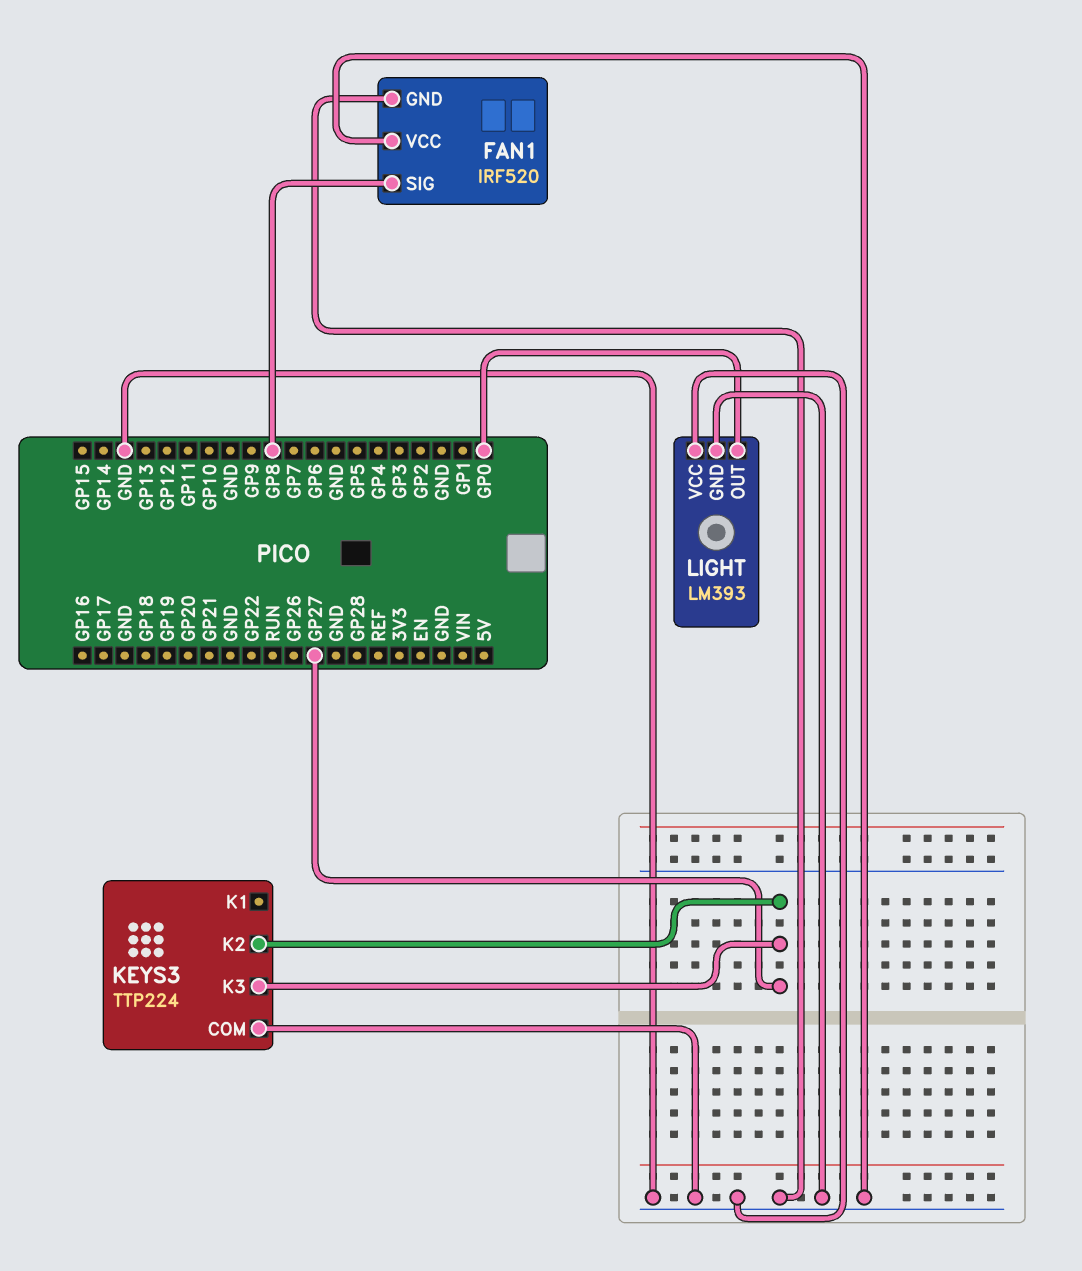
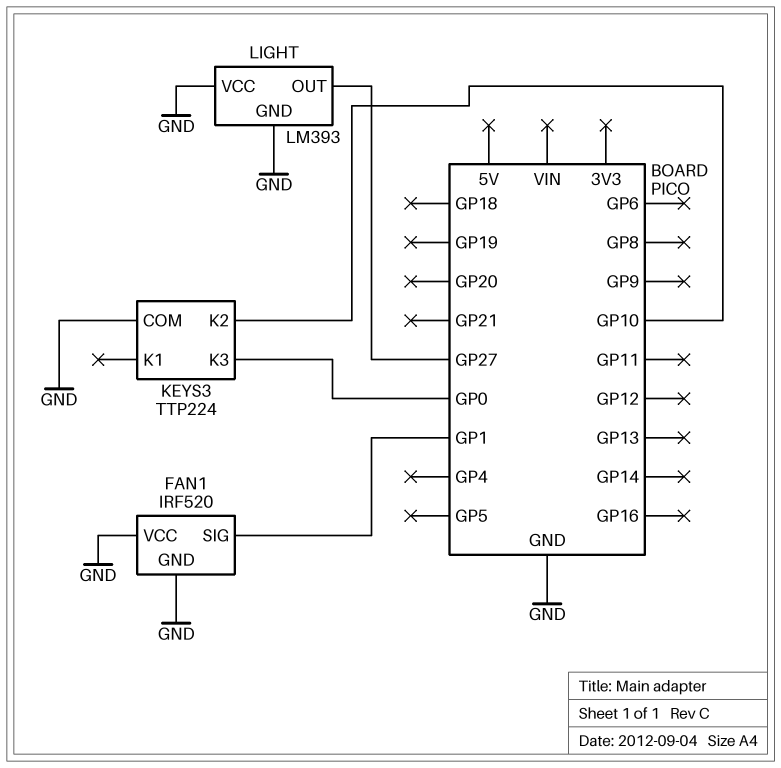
FAN1 pin SIG: GP8 -> GP1
KEYS3 pin K2: GP27 -> GP10
KEYS3 pin K3: GP27 -> GP0
LIGHT pin OUT: GP0 -> GP27

